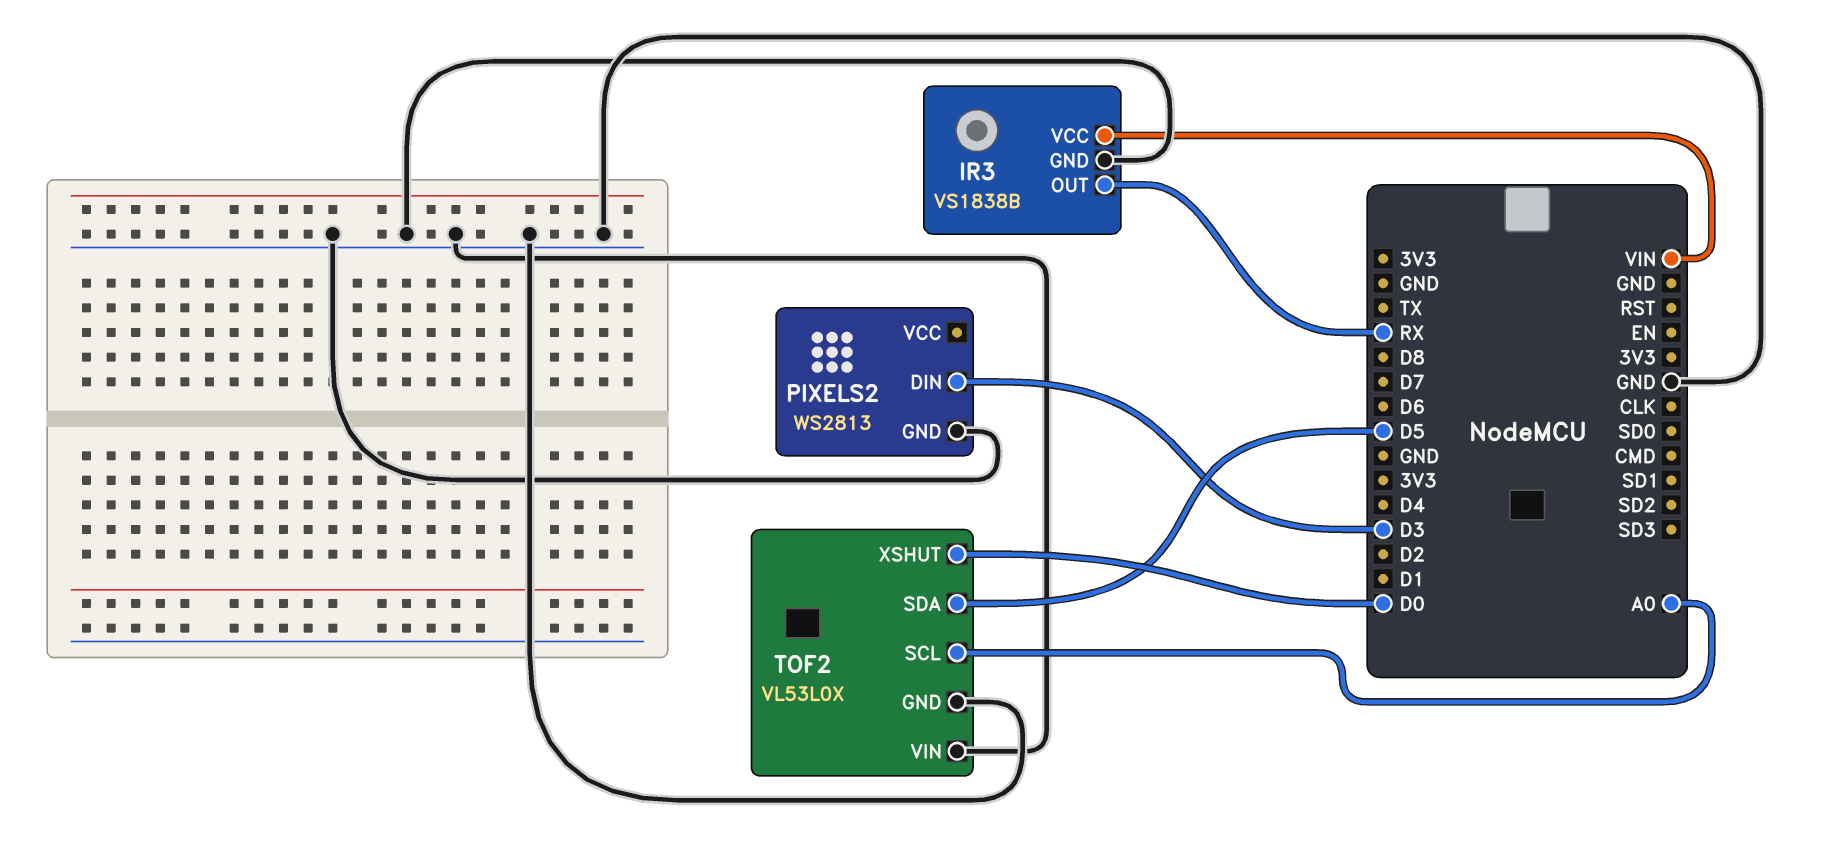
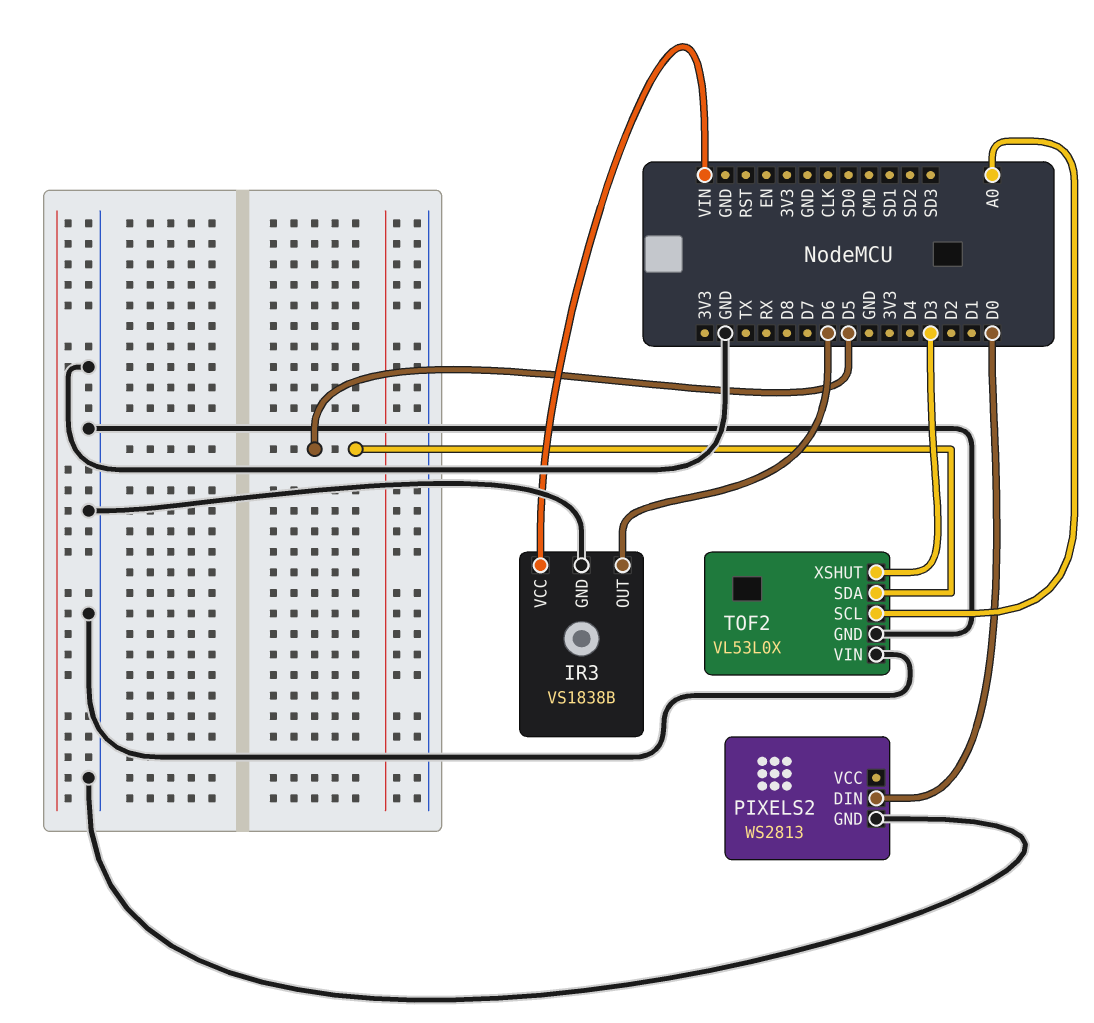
IR3 pin OUT: RX -> D6
PIXELS2 pin DIN: D3 -> D0
TOF2 pin XSHUT: D0 -> D3

